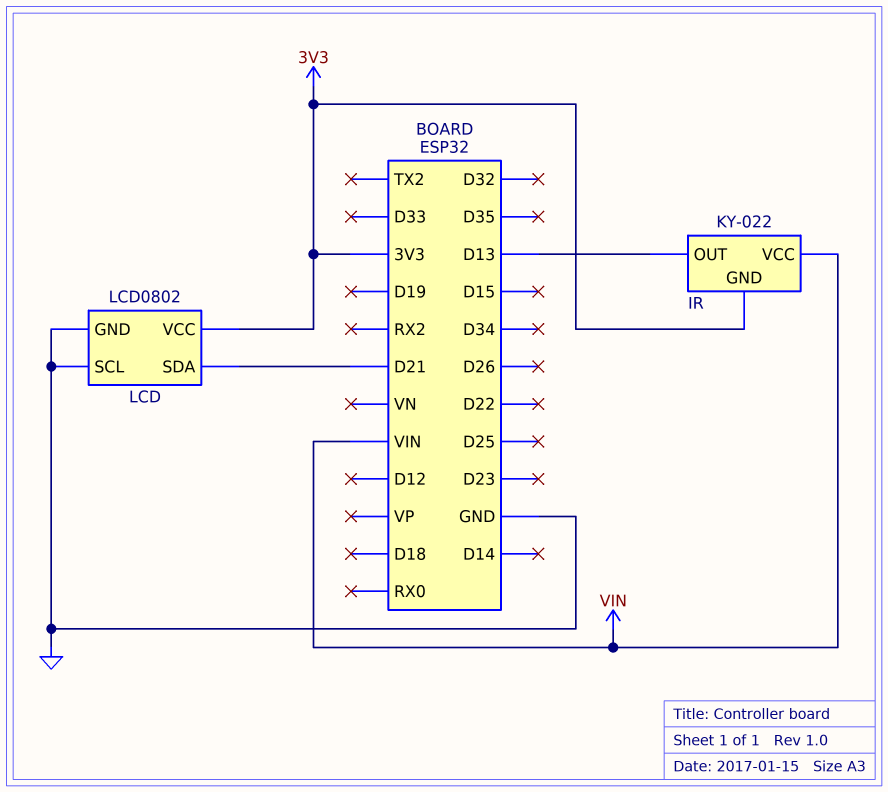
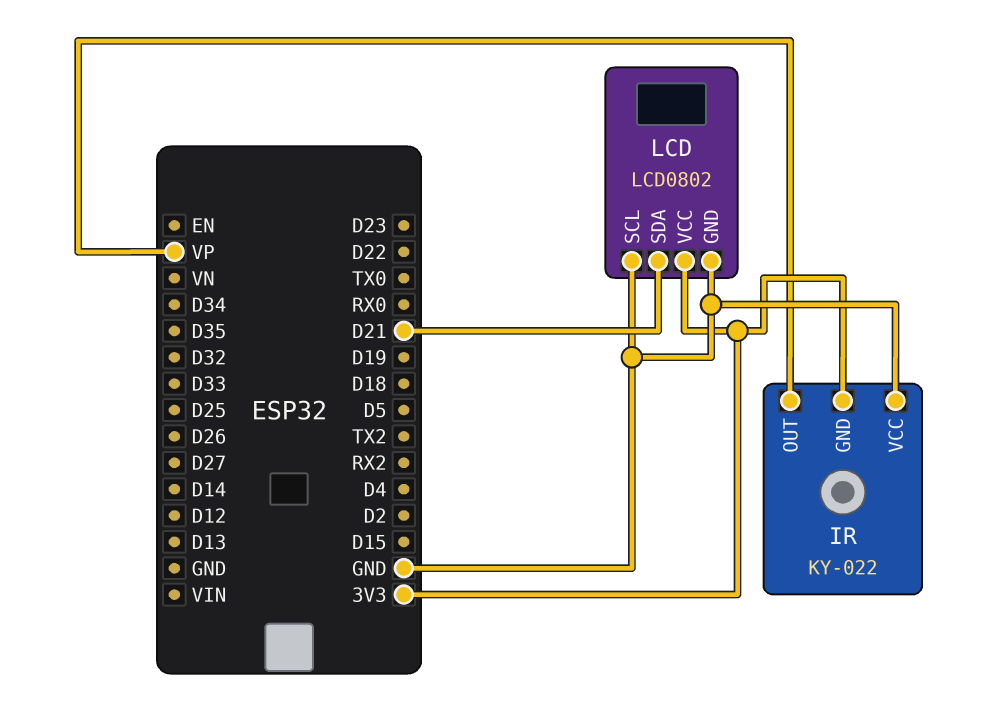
IR pin OUT: D13 -> VP
IR pin VCC: VIN -> GND

